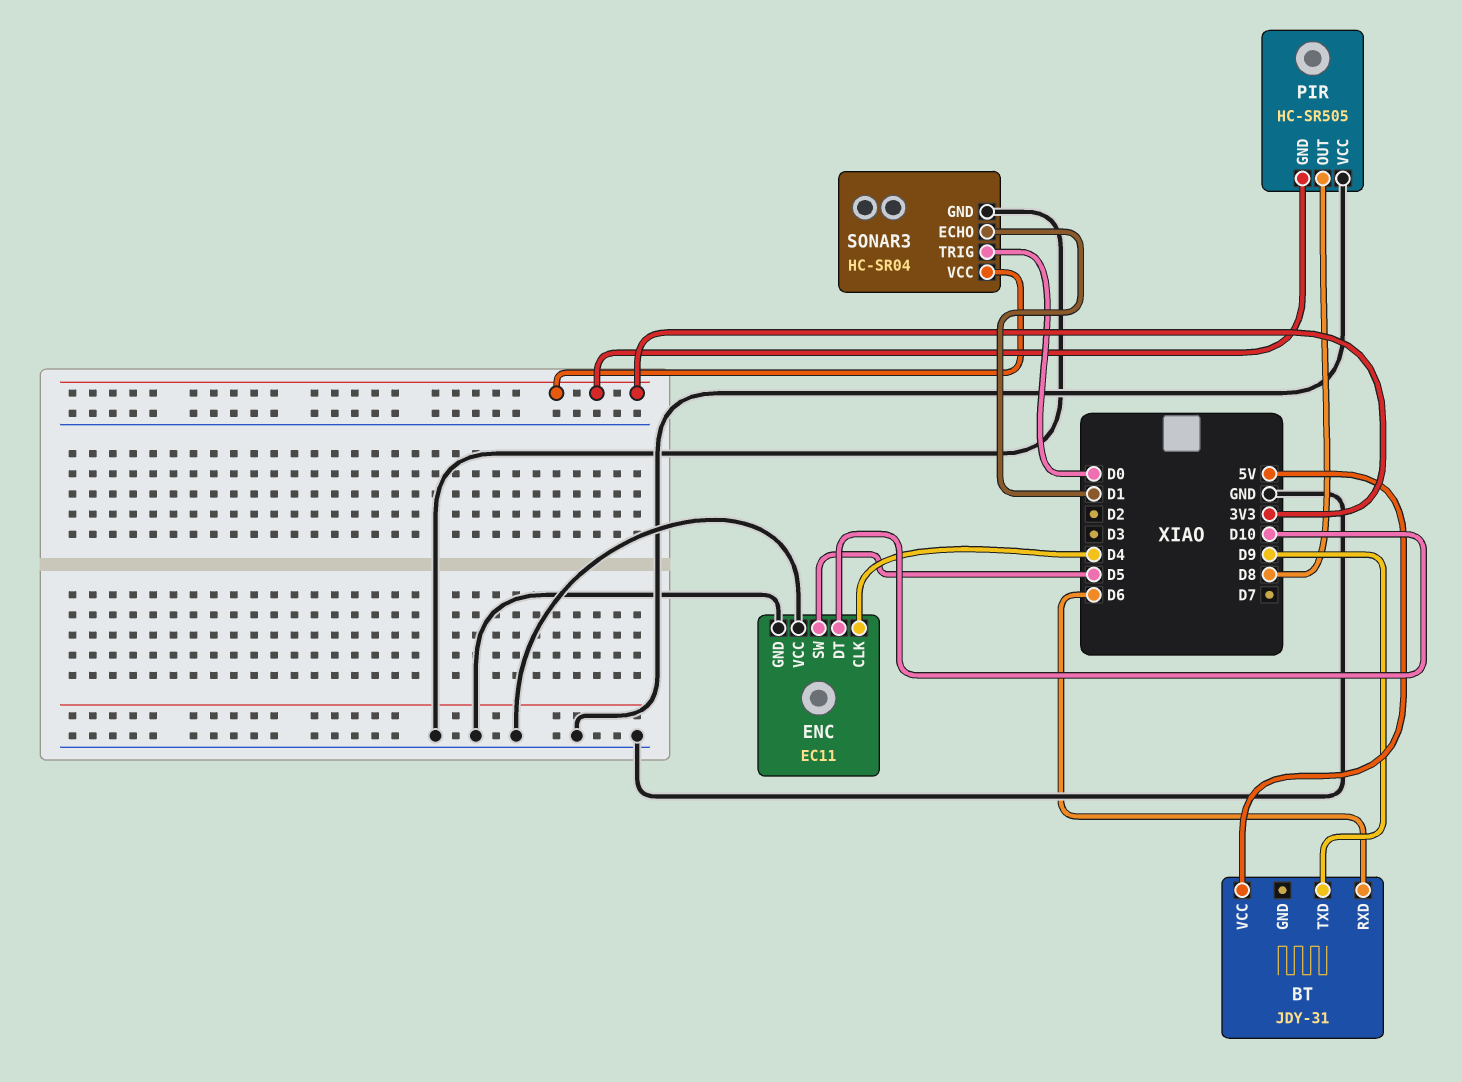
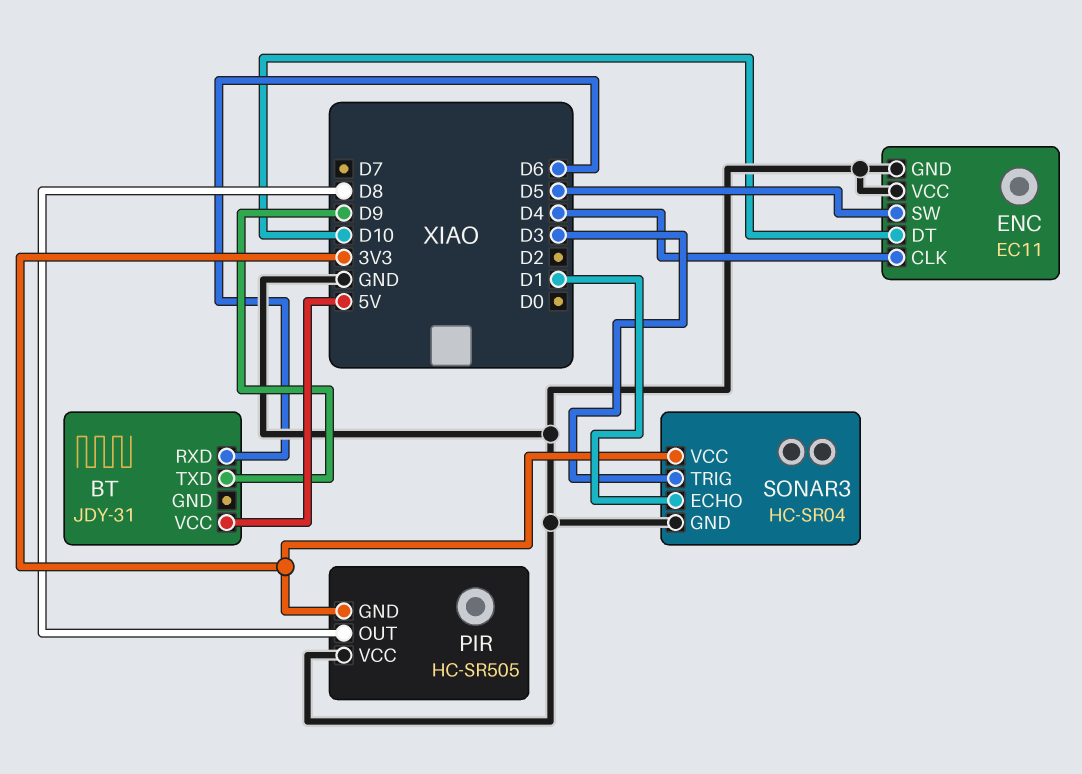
SONAR3 pin TRIG: D0 -> D3

